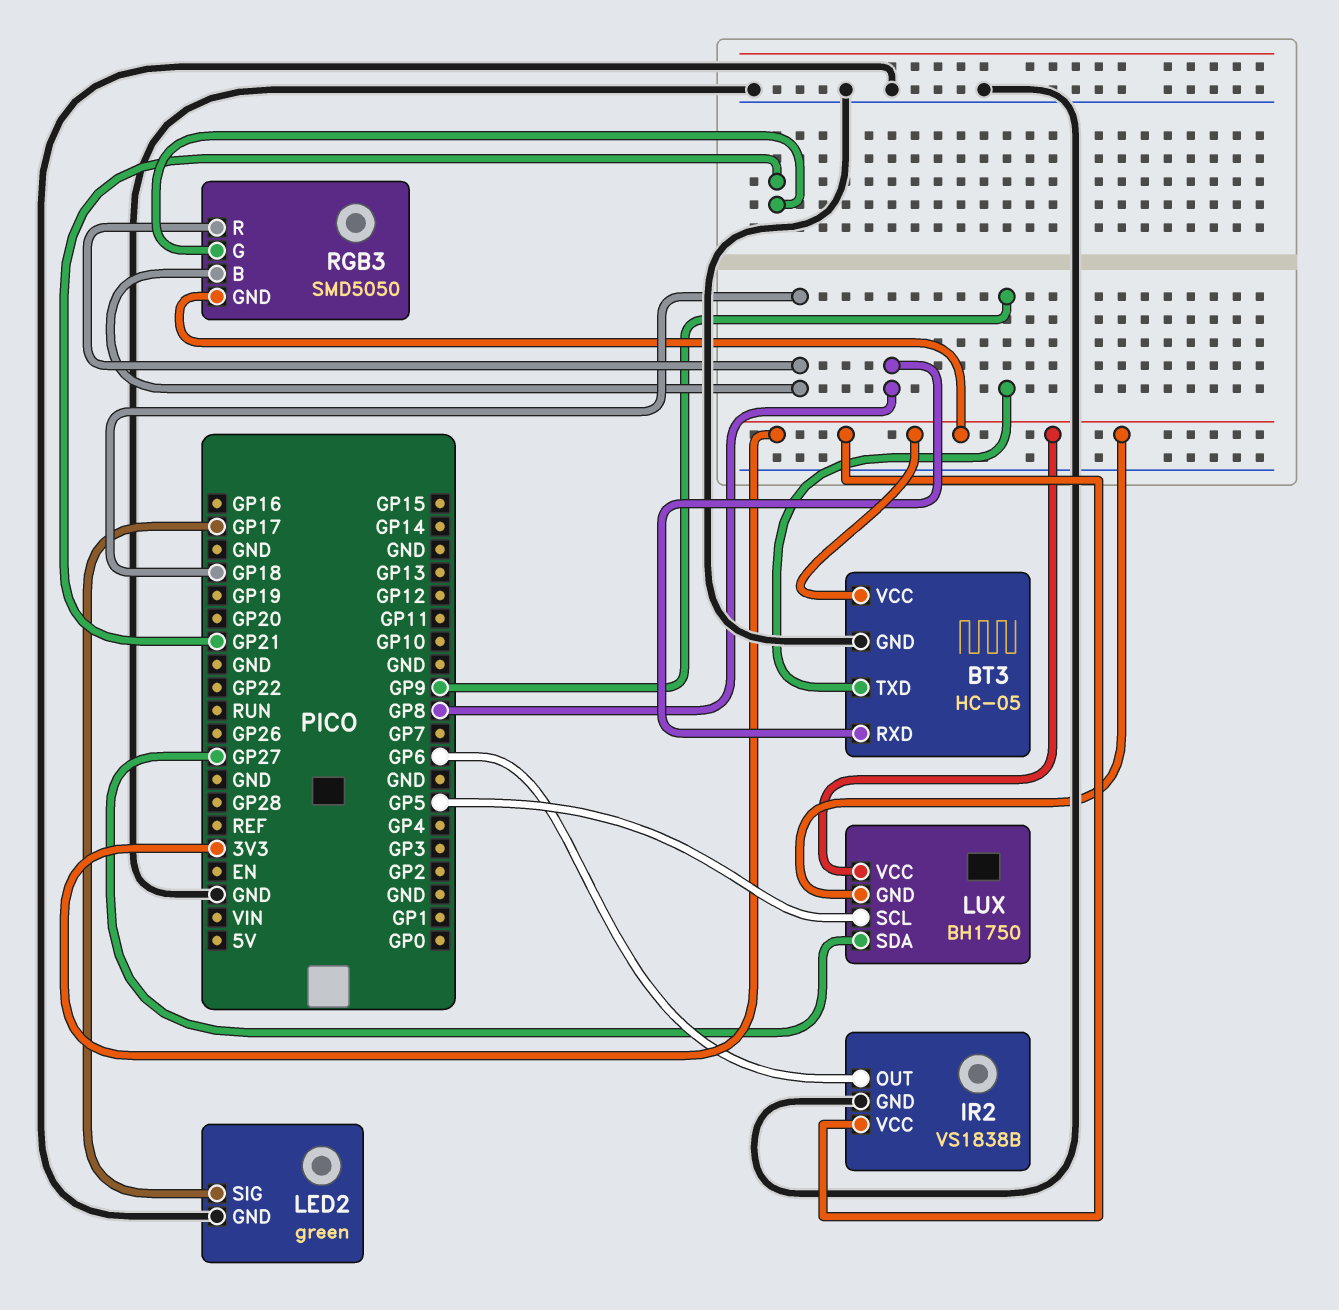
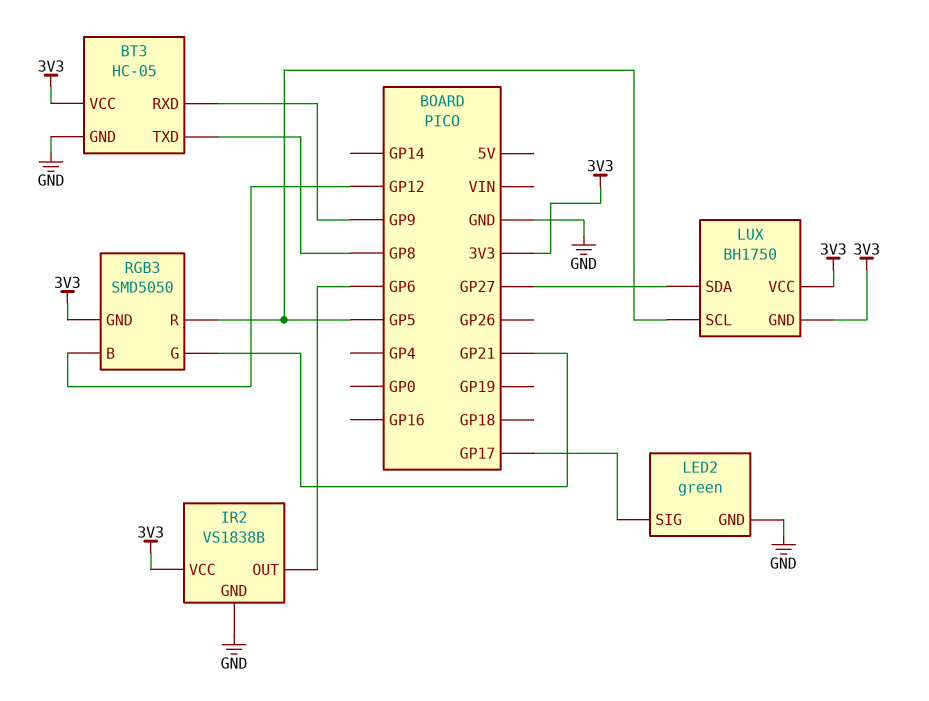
BT3 pin RXD: GP8 -> GP9
BT3 pin TXD: GP9 -> GP8
RGB3 pin B: GP18 -> GP12
RGB3 pin R: GP18 -> GP5

